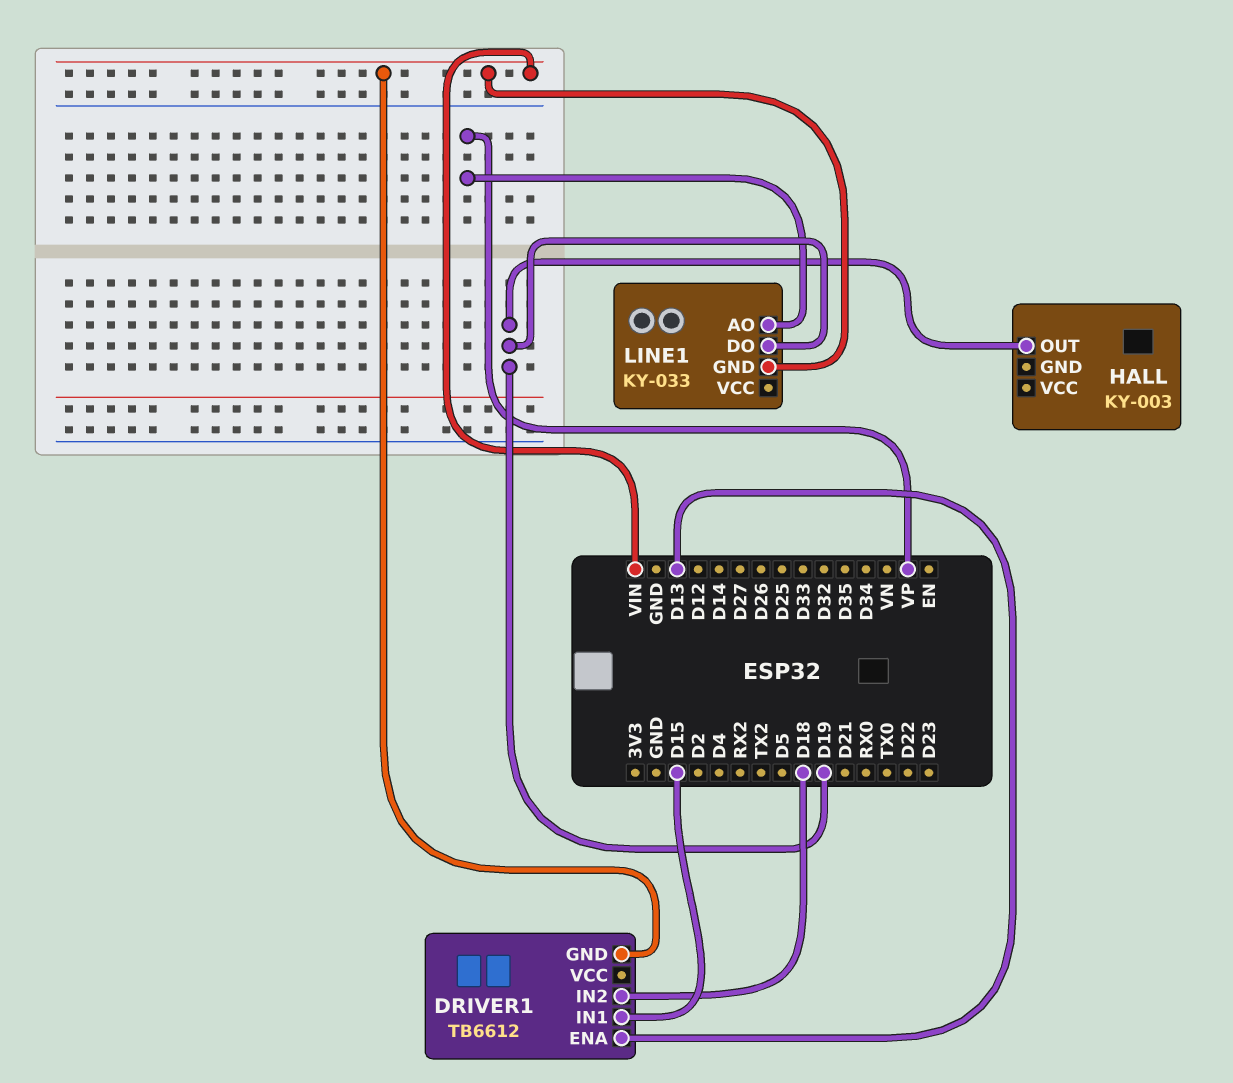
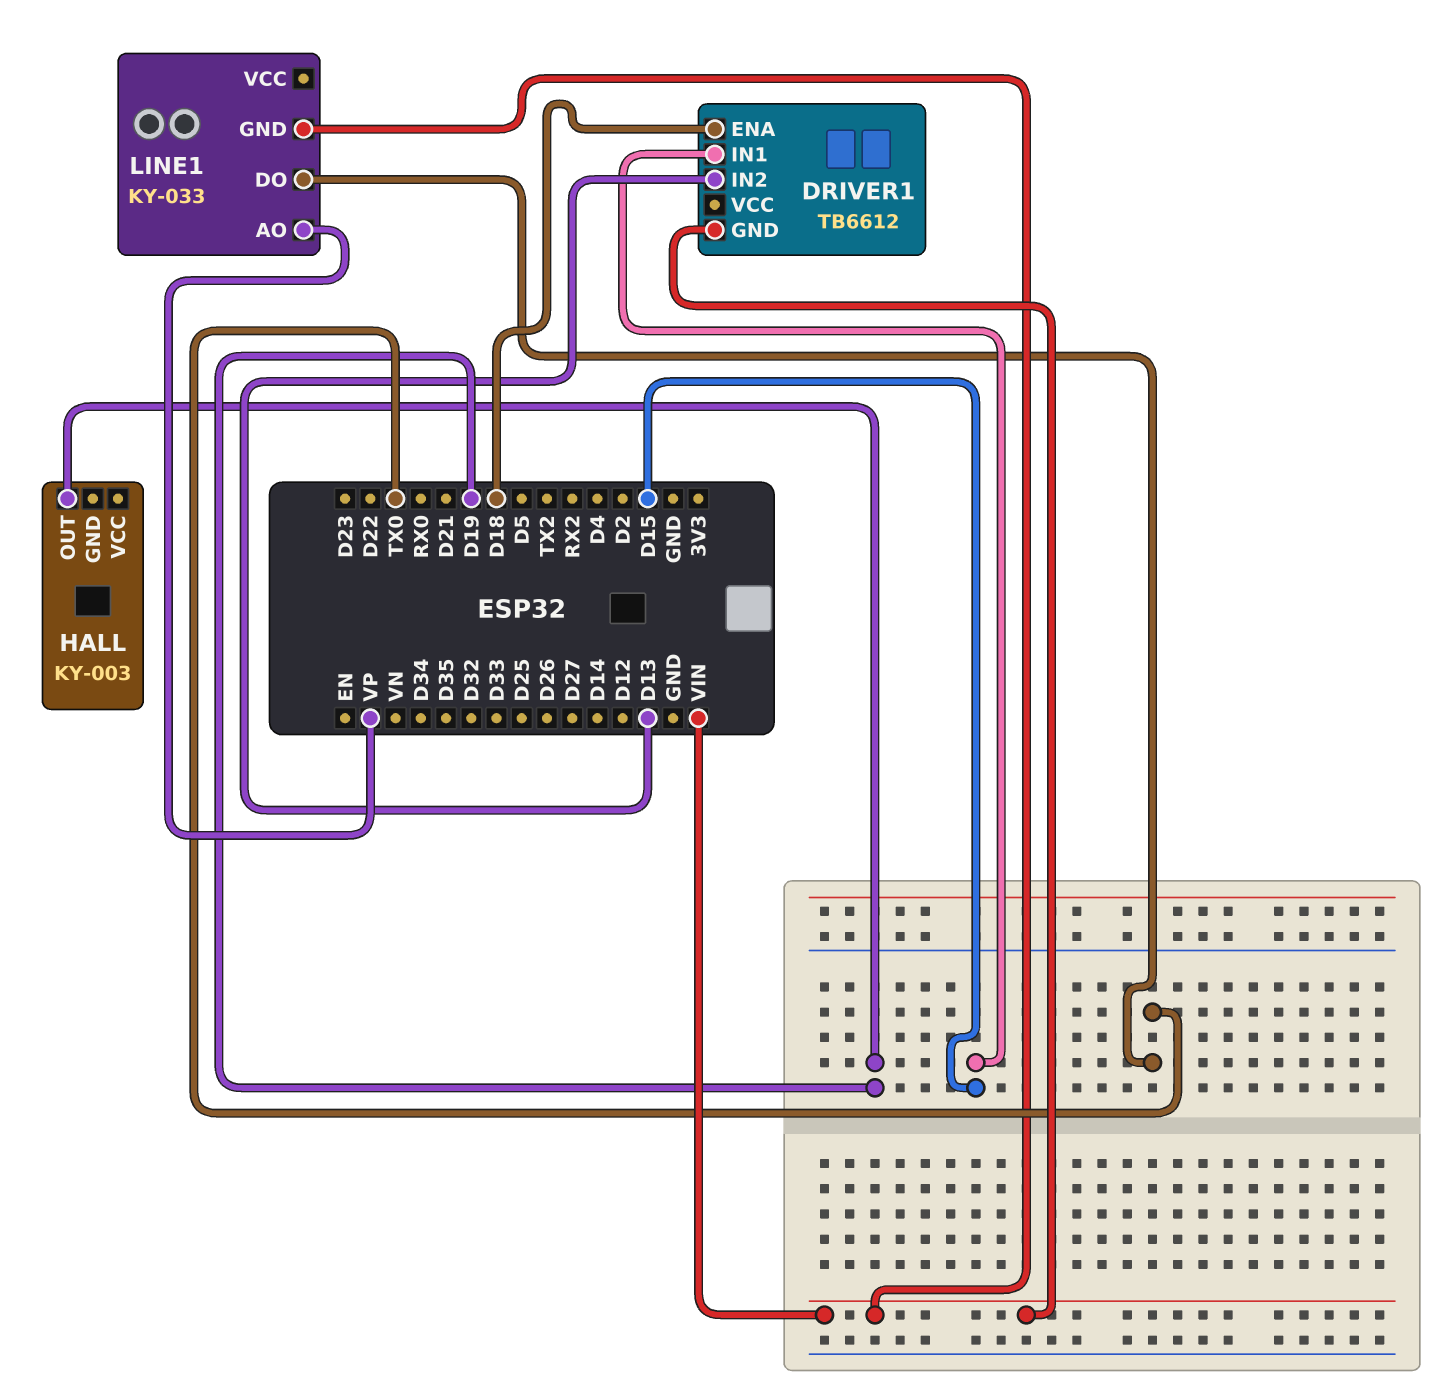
DRIVER1 pin ENA: D13 -> D18
DRIVER1 pin IN2: D18 -> D13
LINE1 pin DO: D19 -> TX0

